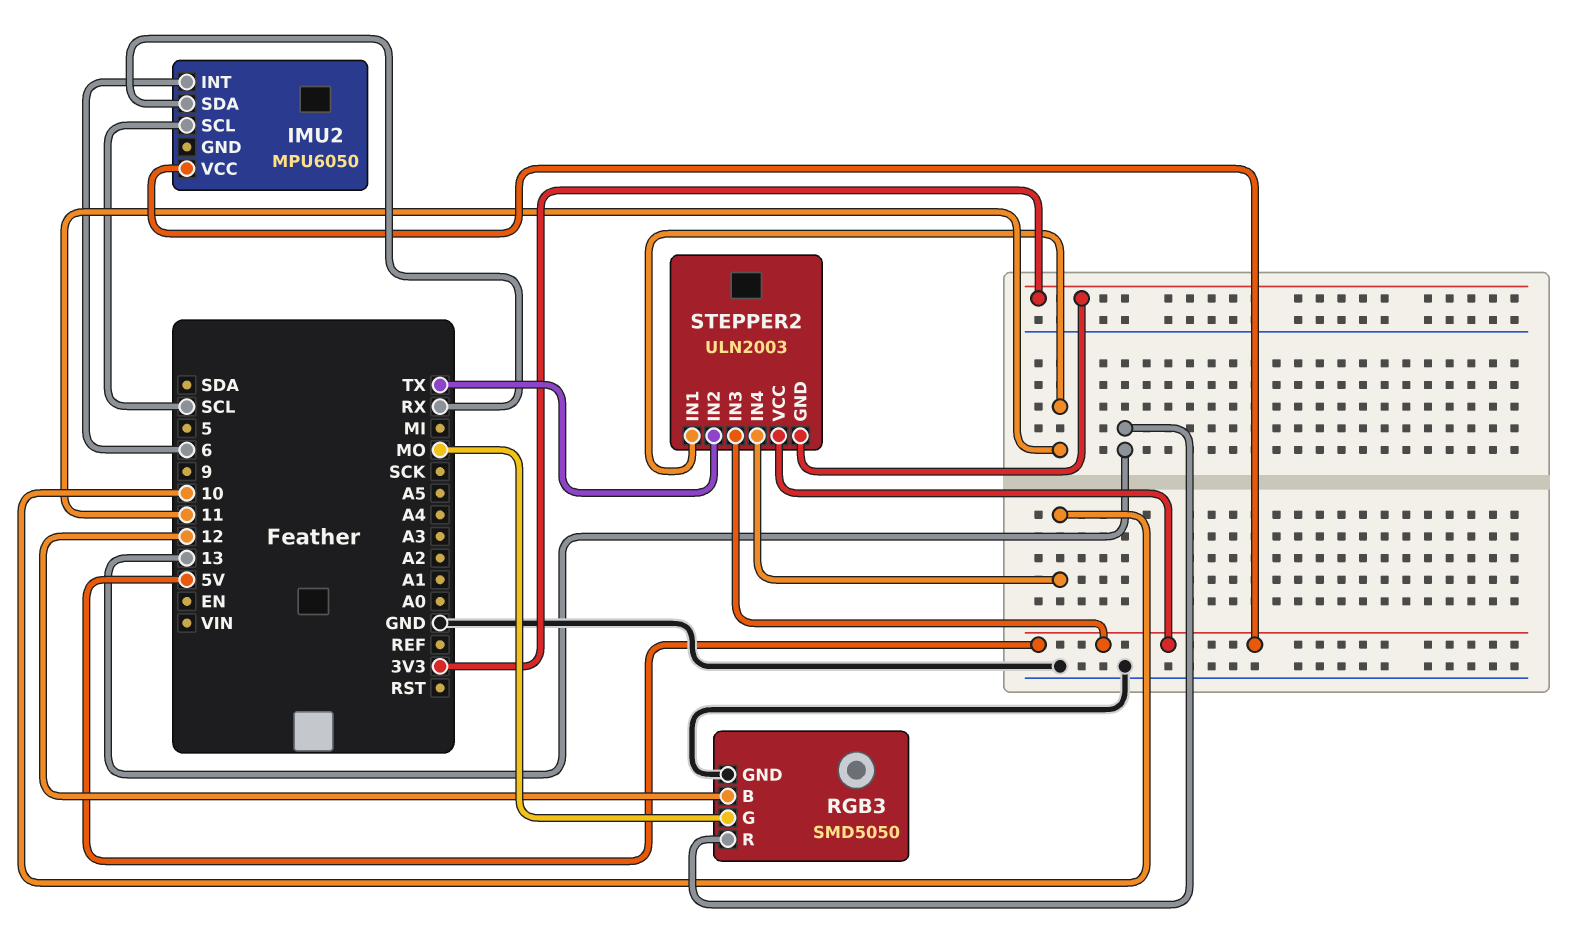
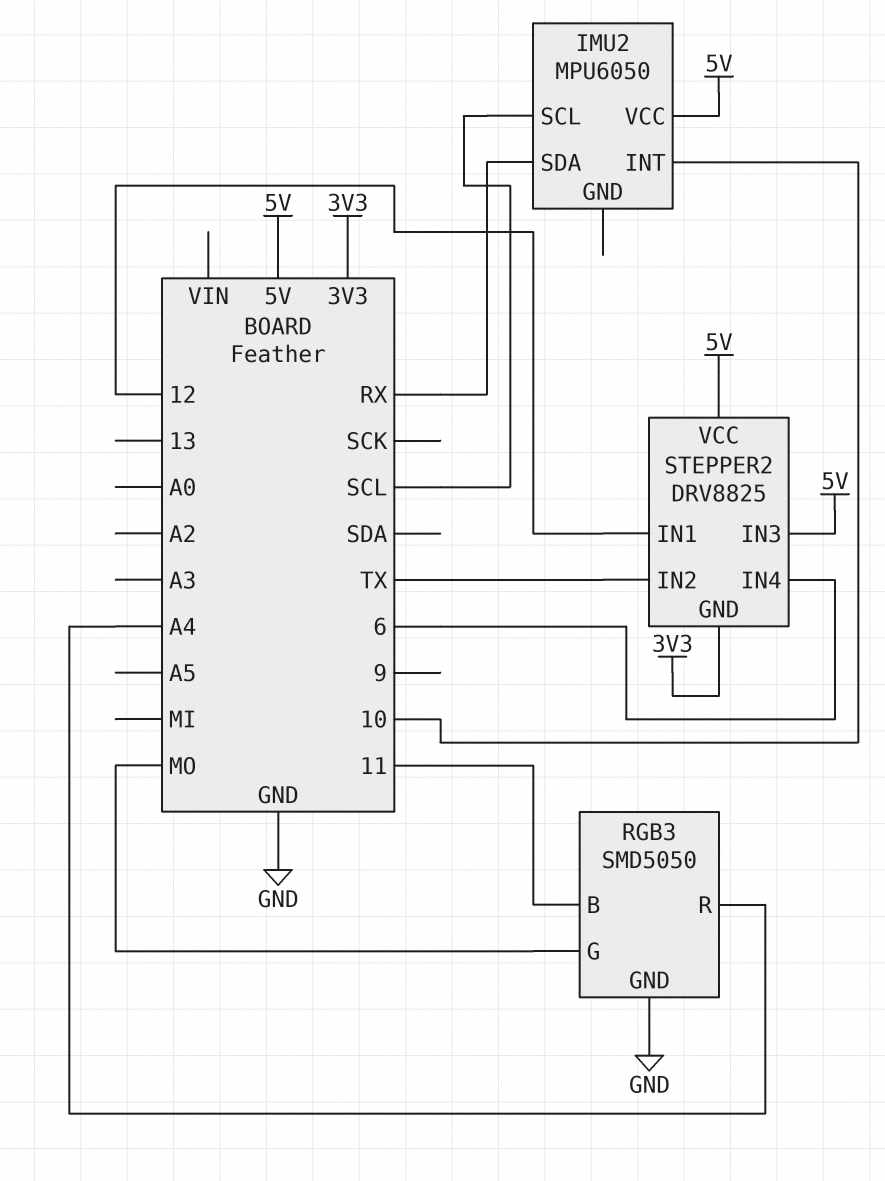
IMU2 pin INT: 6 -> 10
RGB3 pin B: 12 -> 11
RGB3 pin R: 13 -> A4
STEPPER2: ULN2003 -> DRV8825
STEPPER2 pin IN1: 11 -> 12
STEPPER2 pin IN4: 10 -> 6

